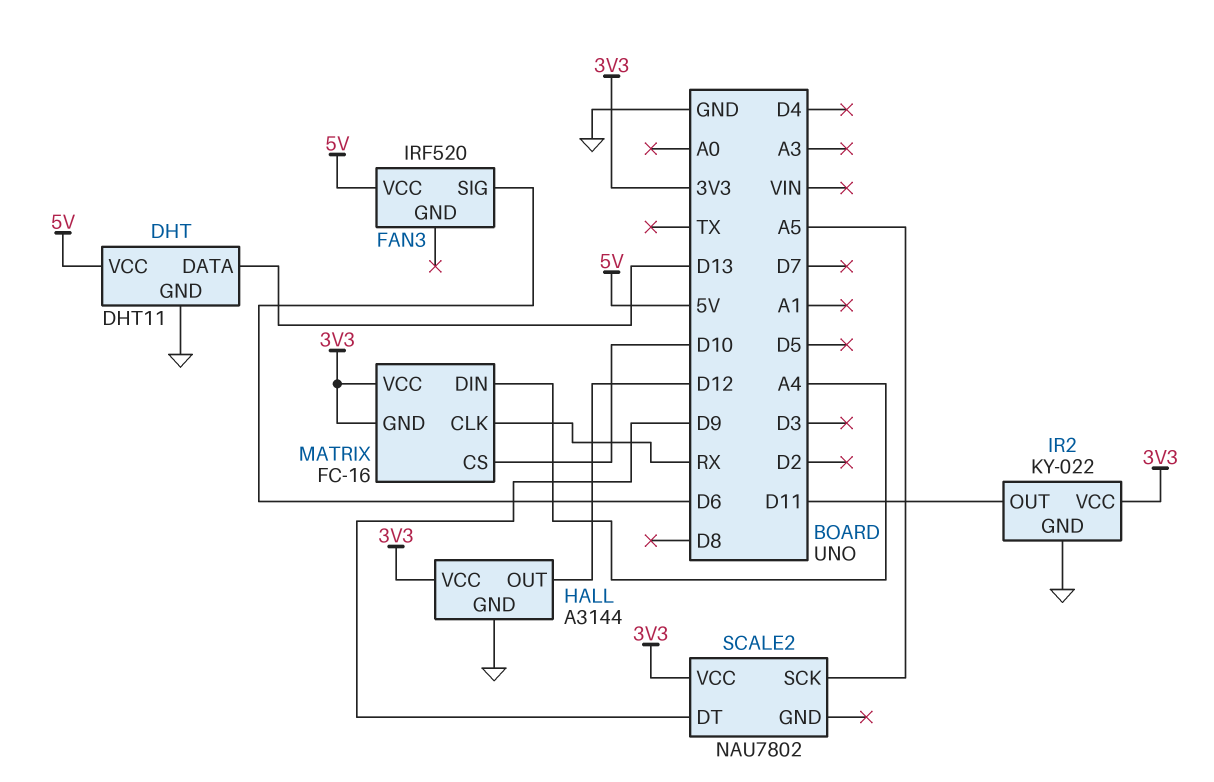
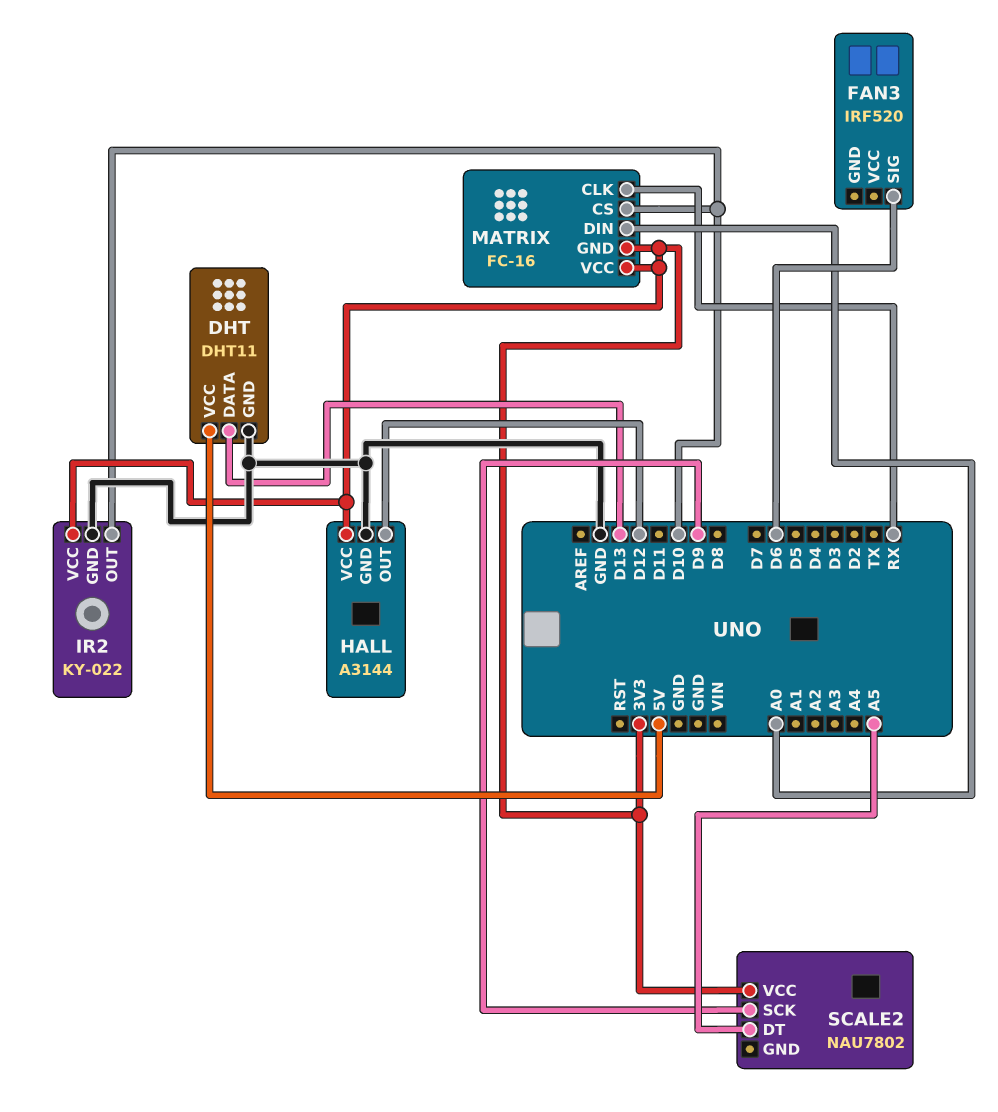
FAN3 pin VCC: 5V -> none
IR2 pin OUT: D11 -> D10
MATRIX pin DIN: A4 -> A0
SCALE2 pin DT: D9 -> A5
SCALE2 pin SCK: A5 -> D9

